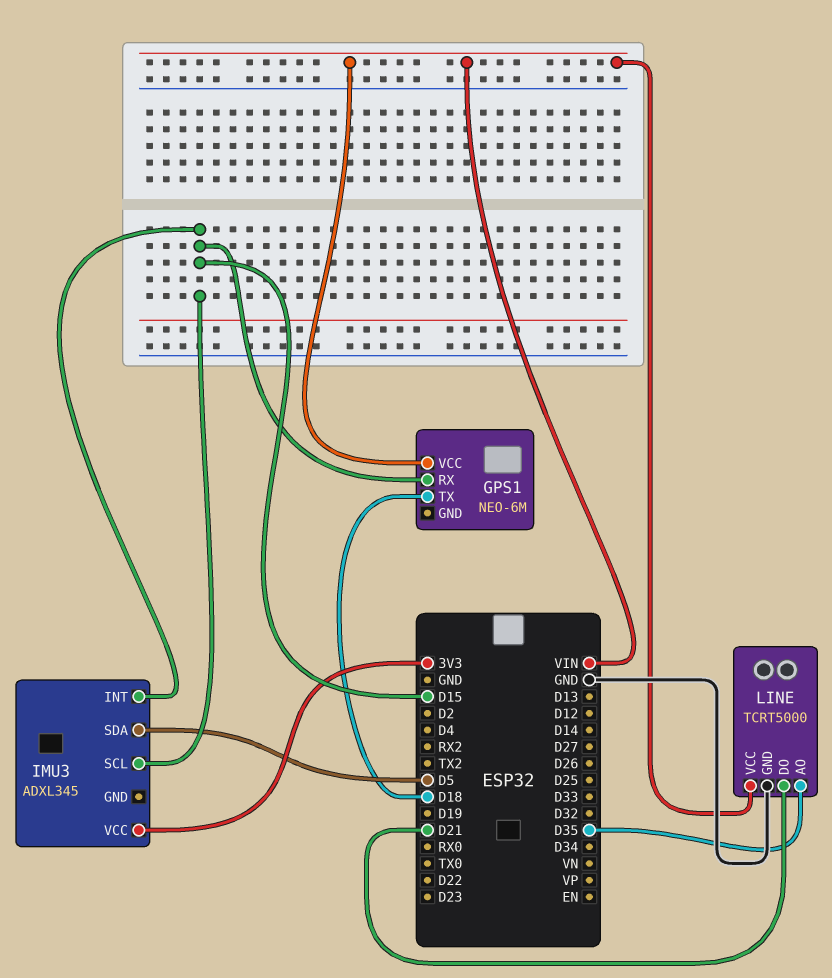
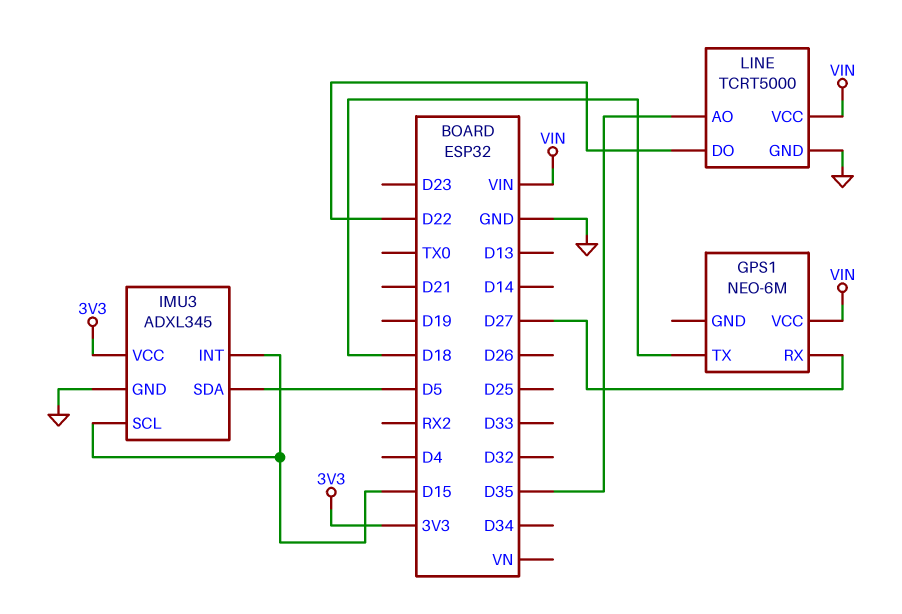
GPS1 pin RX: D15 -> D27
IMU3 pin GND: none -> GND
LINE pin DO: D21 -> D22

